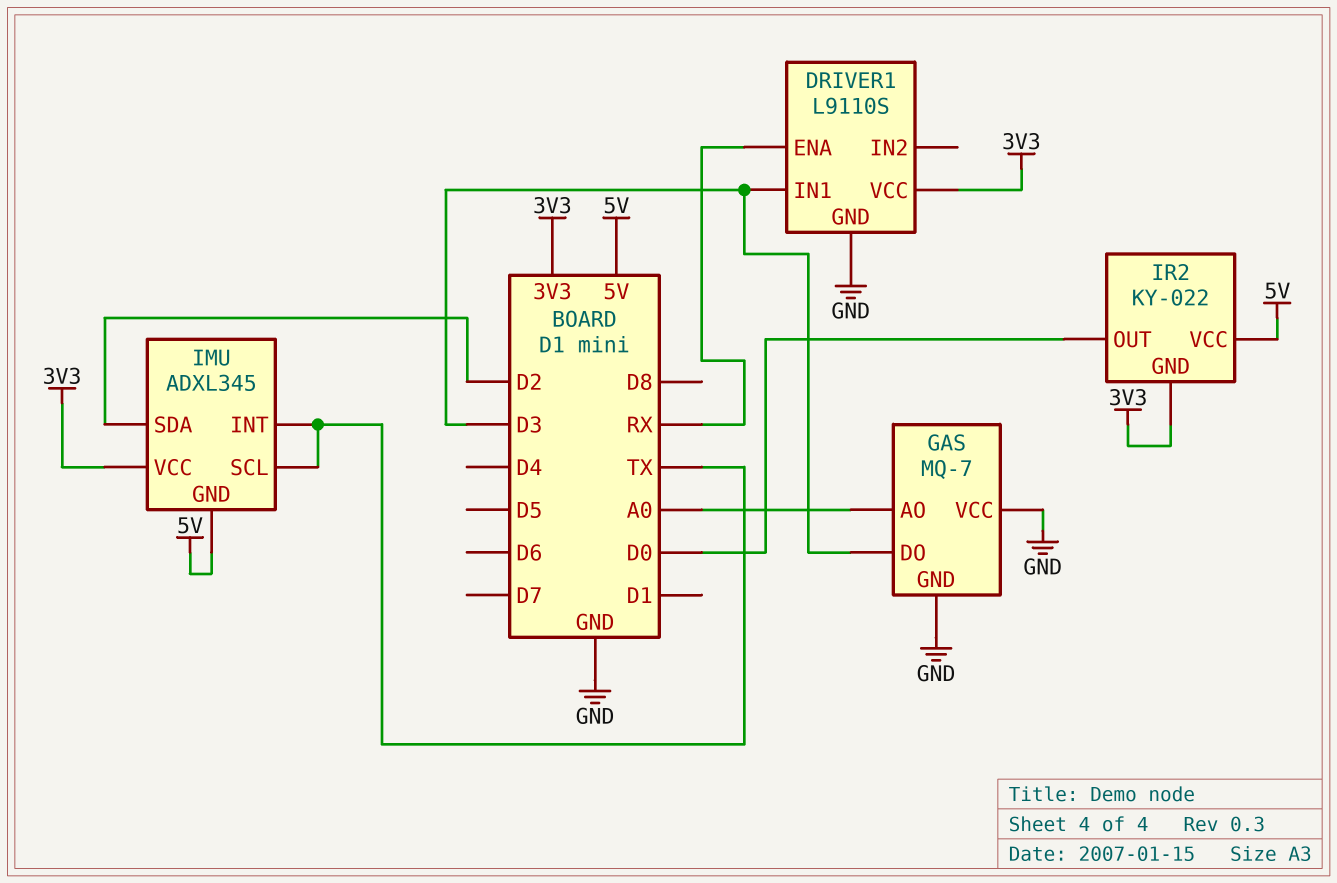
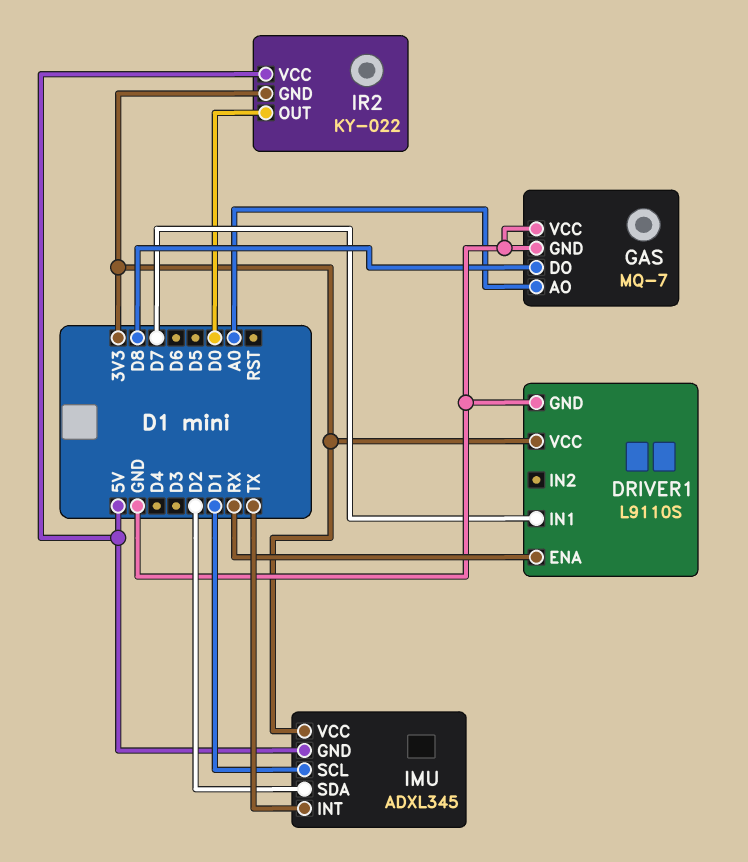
DRIVER1 pin IN1: D3 -> D7
GAS pin DO: D3 -> D8
IMU pin SCL: TX -> D1

